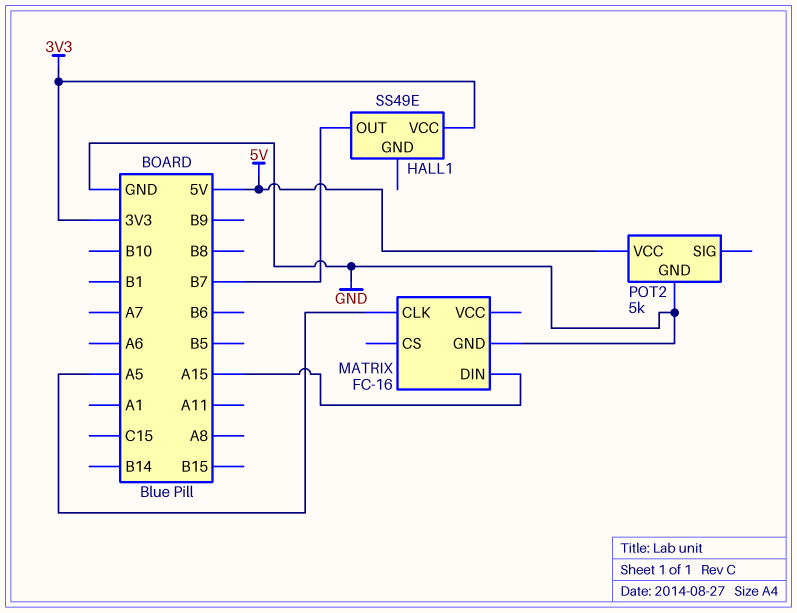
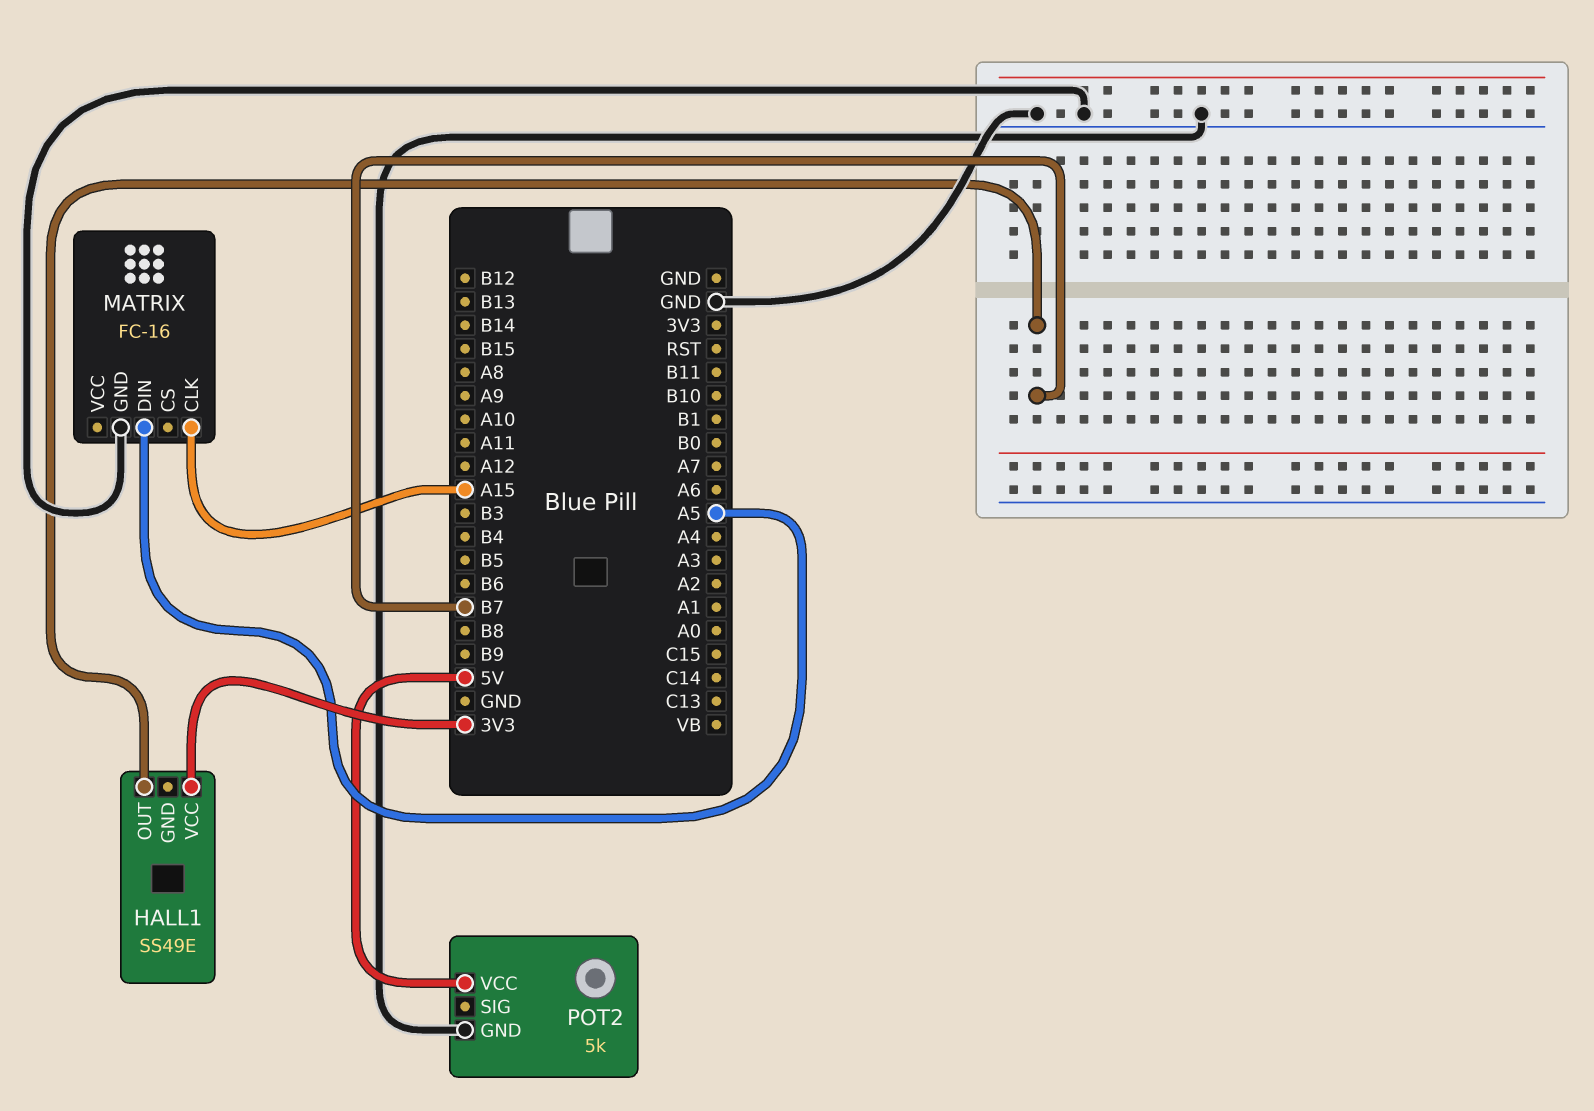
MATRIX pin CLK: A5 -> A15
MATRIX pin DIN: A15 -> A5

